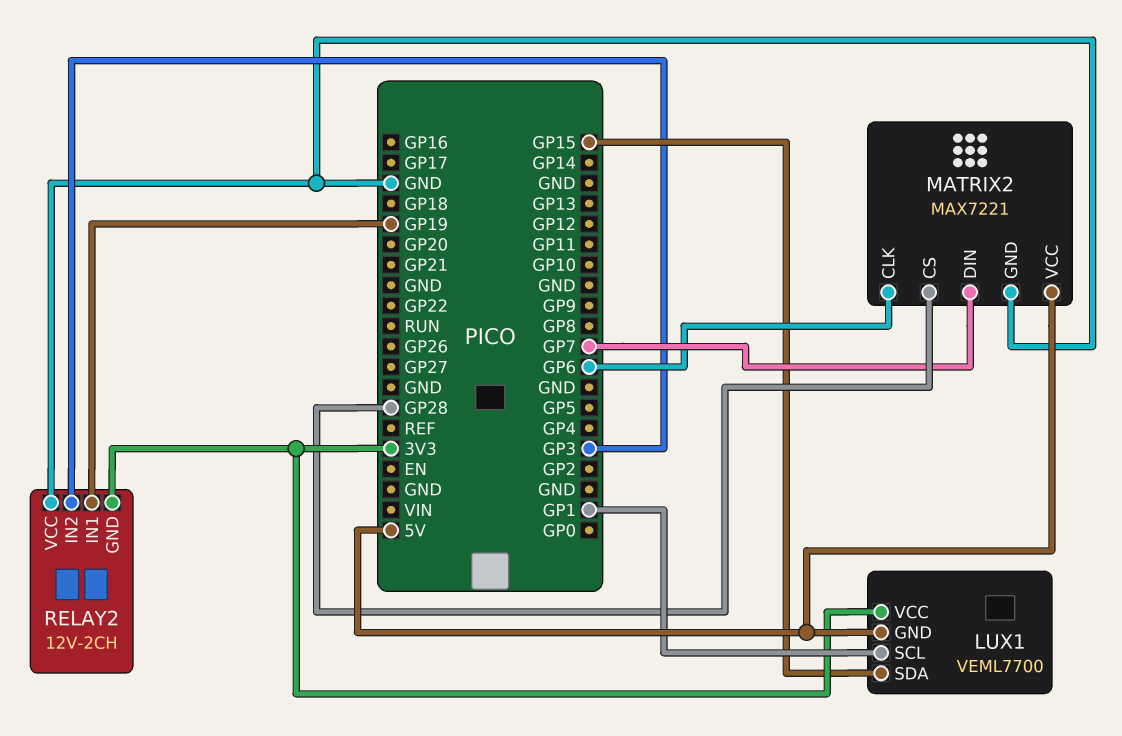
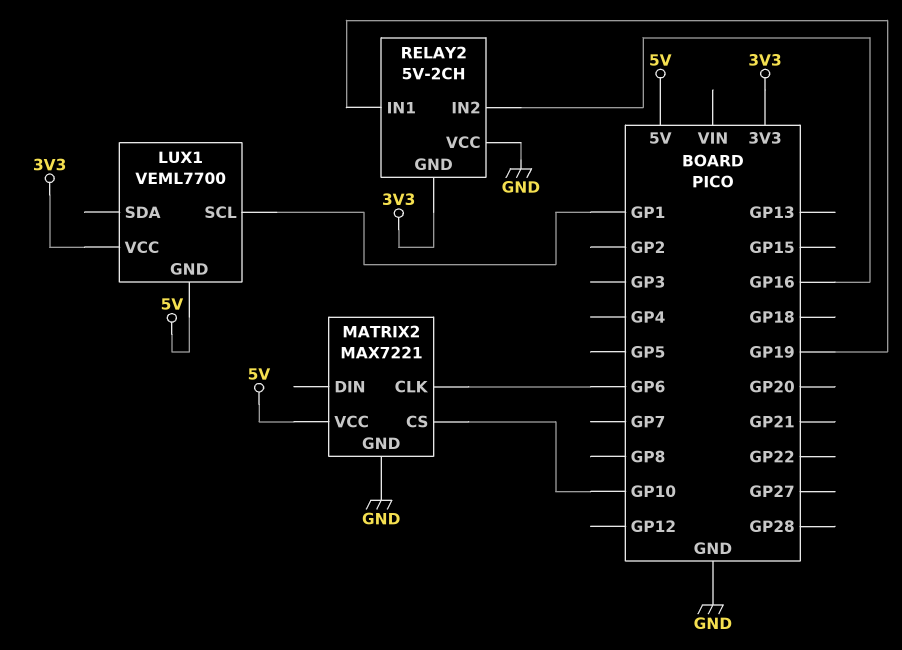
LUX1 pin SDA: GP15 -> none
MATRIX2 pin CS: GP28 -> GP10
MATRIX2 pin DIN: GP7 -> none
RELAY2: 12V-2CH -> 5V-2CH
RELAY2 pin IN2: GP3 -> GP16

